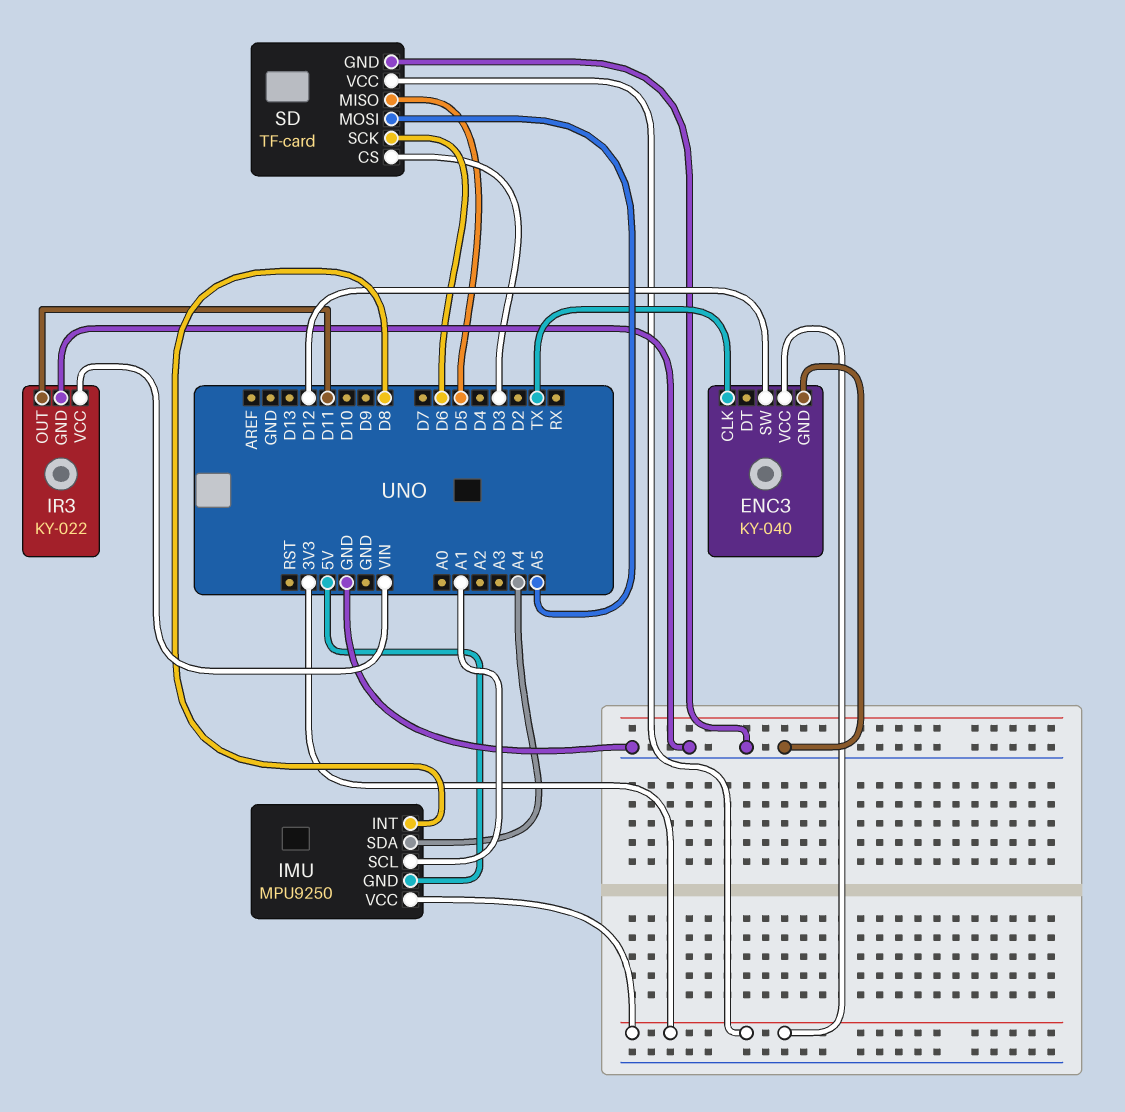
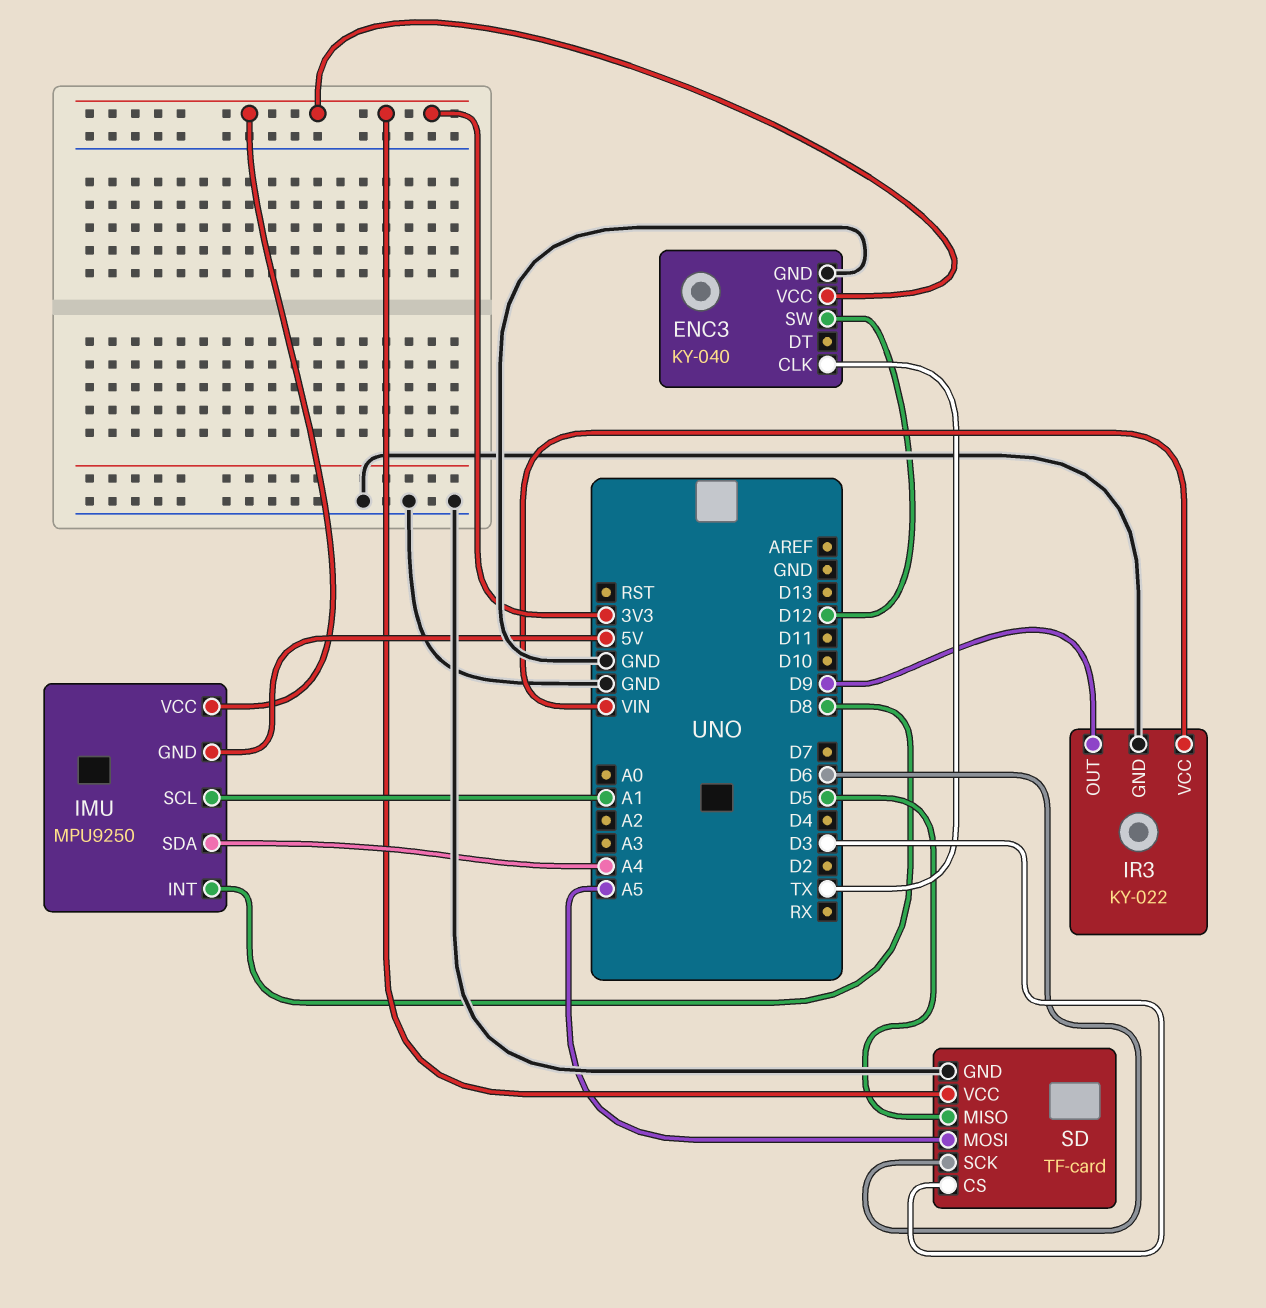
IR3 pin OUT: D11 -> D9

